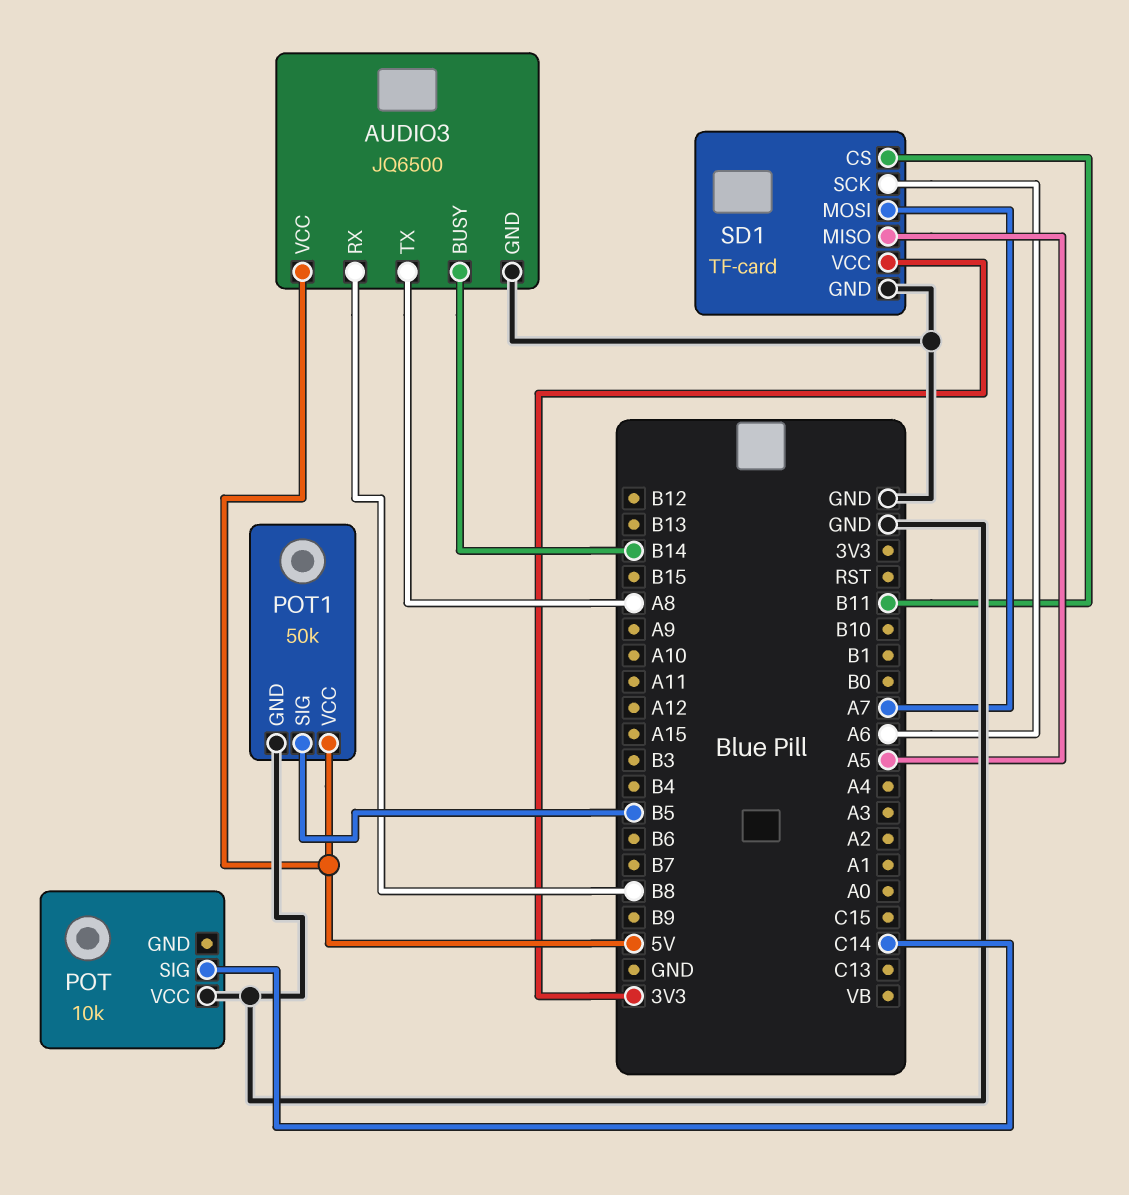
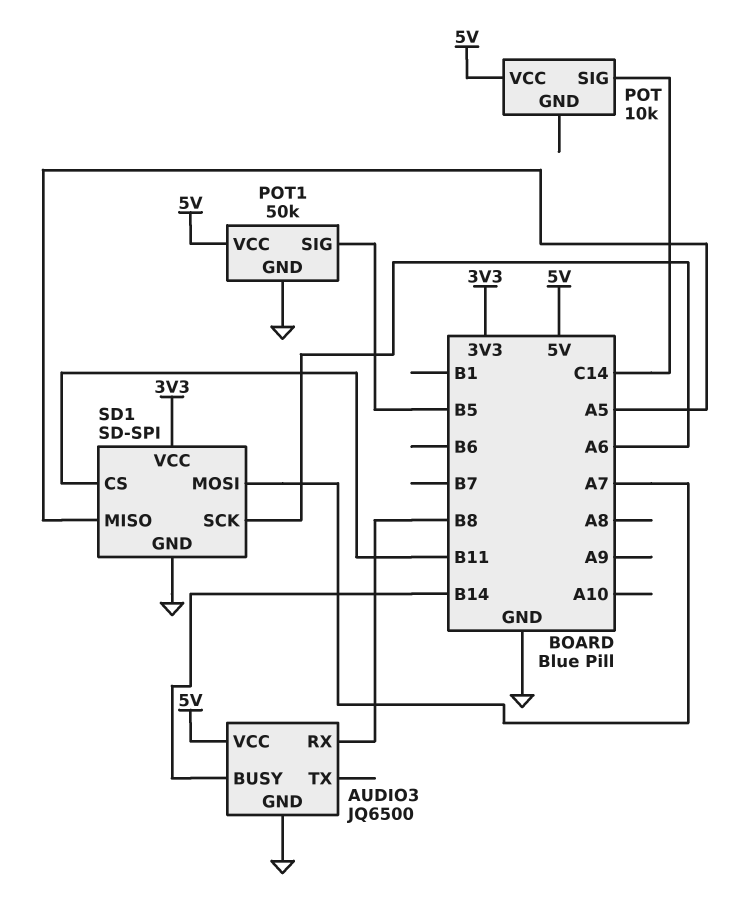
AUDIO3 pin TX: A8 -> none
POT pin VCC: GND -> 5V
SD1: TF-card -> SD-SPI

